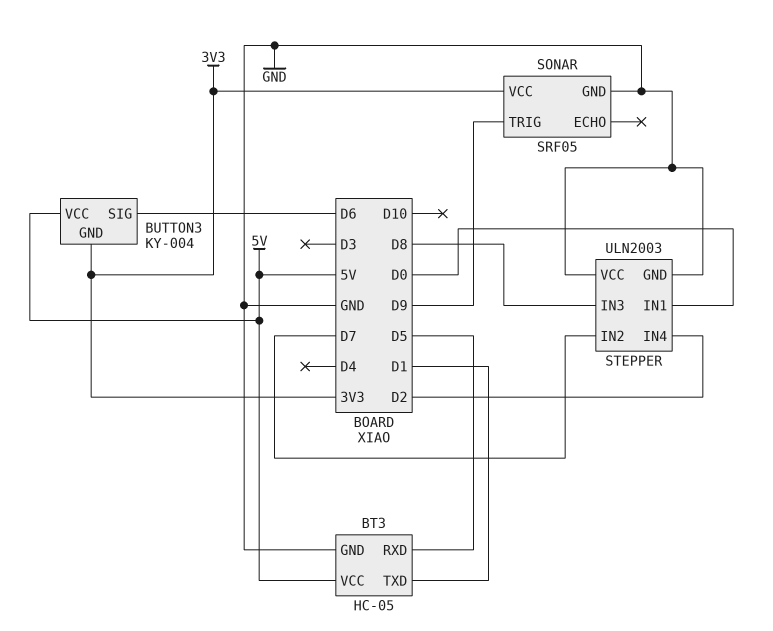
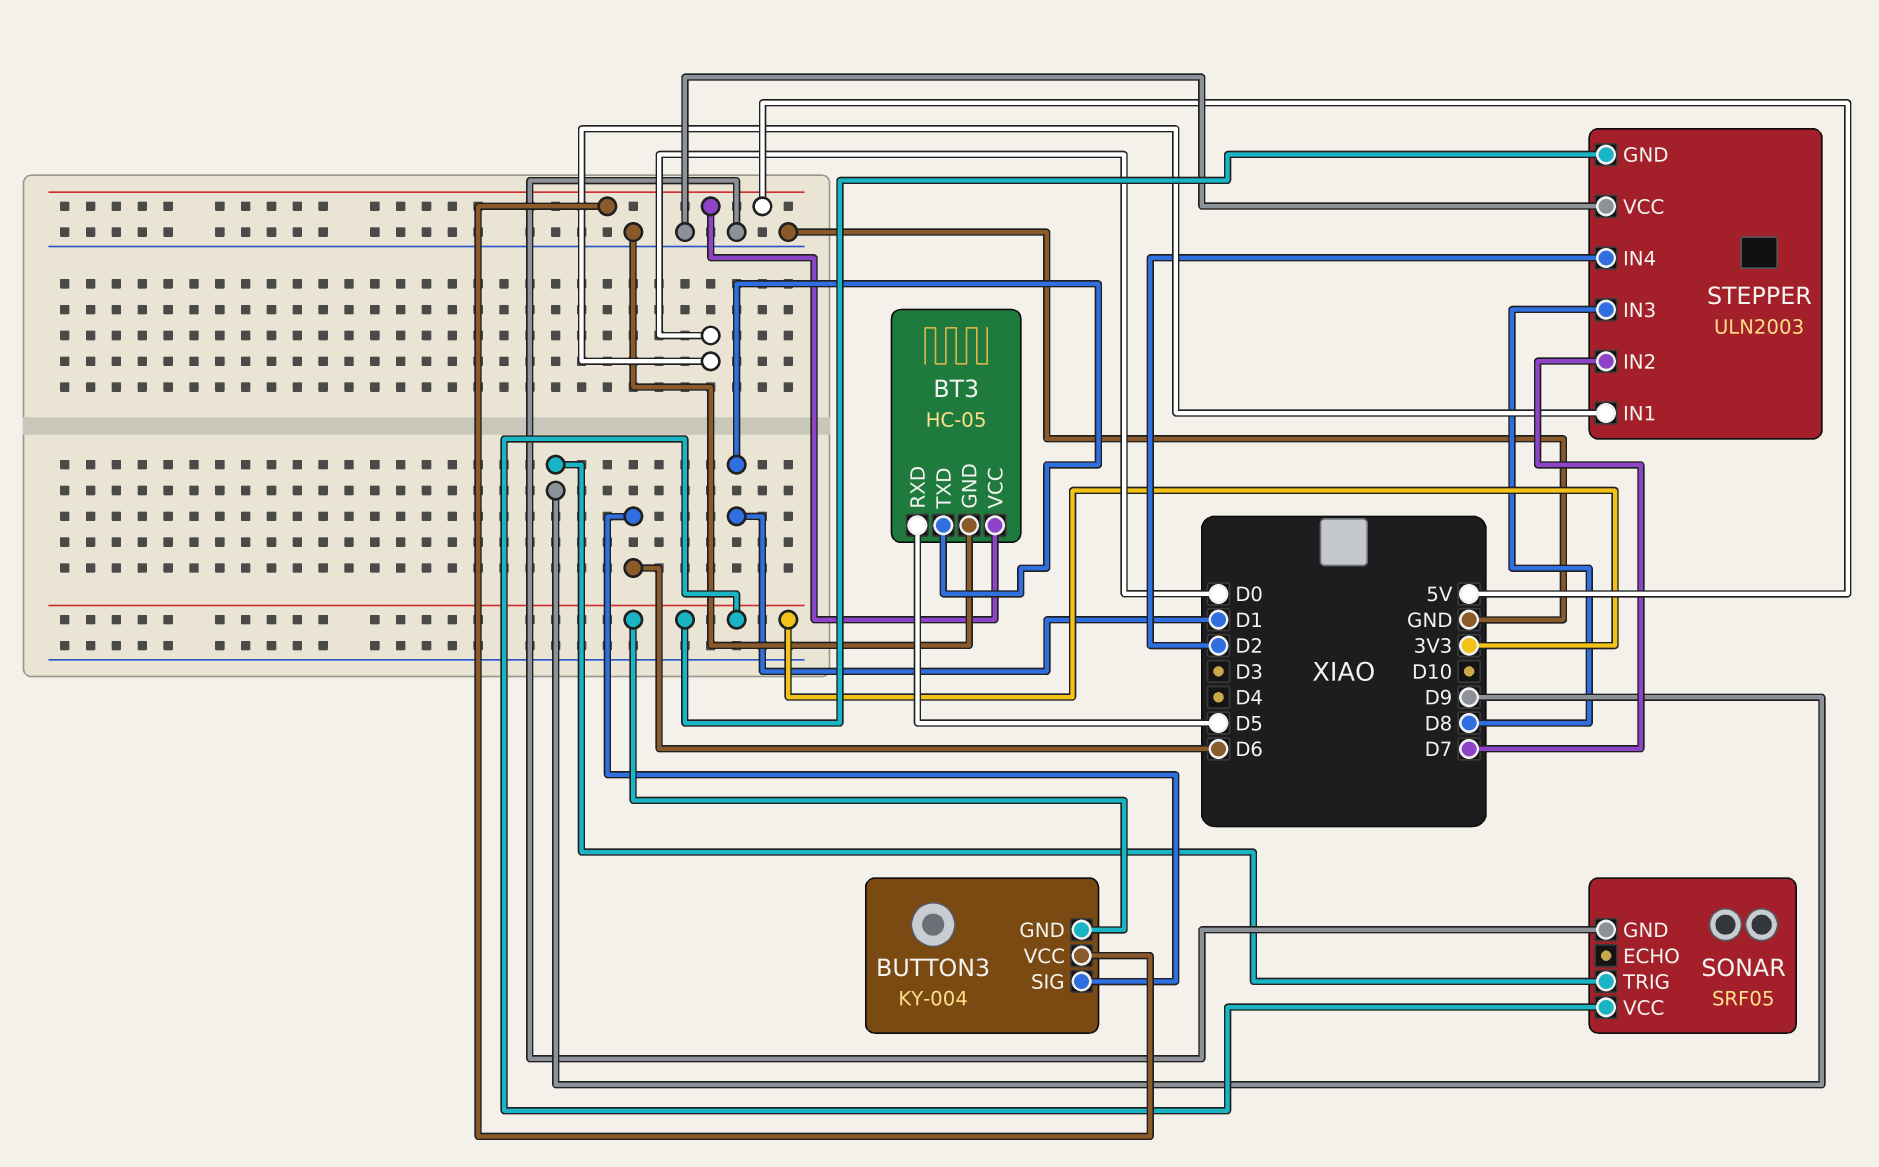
STEPPER pin GND: GND -> 3V3

